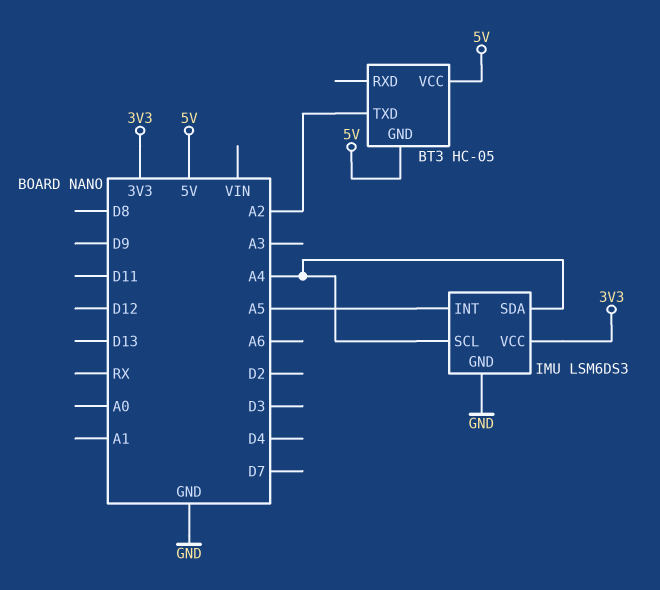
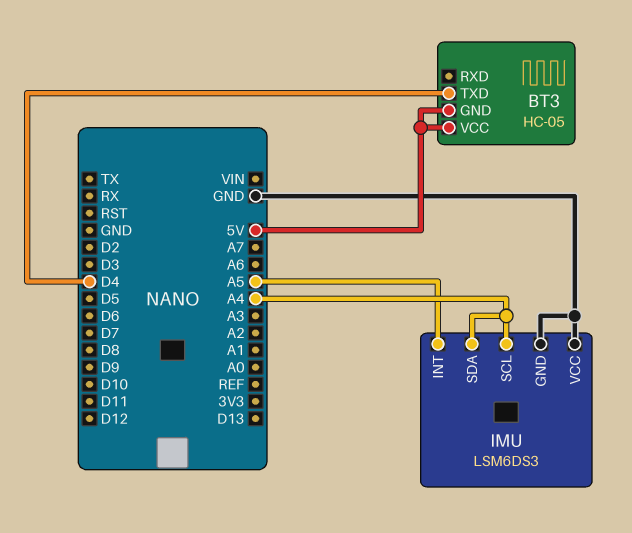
BT3 pin TXD: A2 -> D4
IMU pin VCC: 3V3 -> GND

